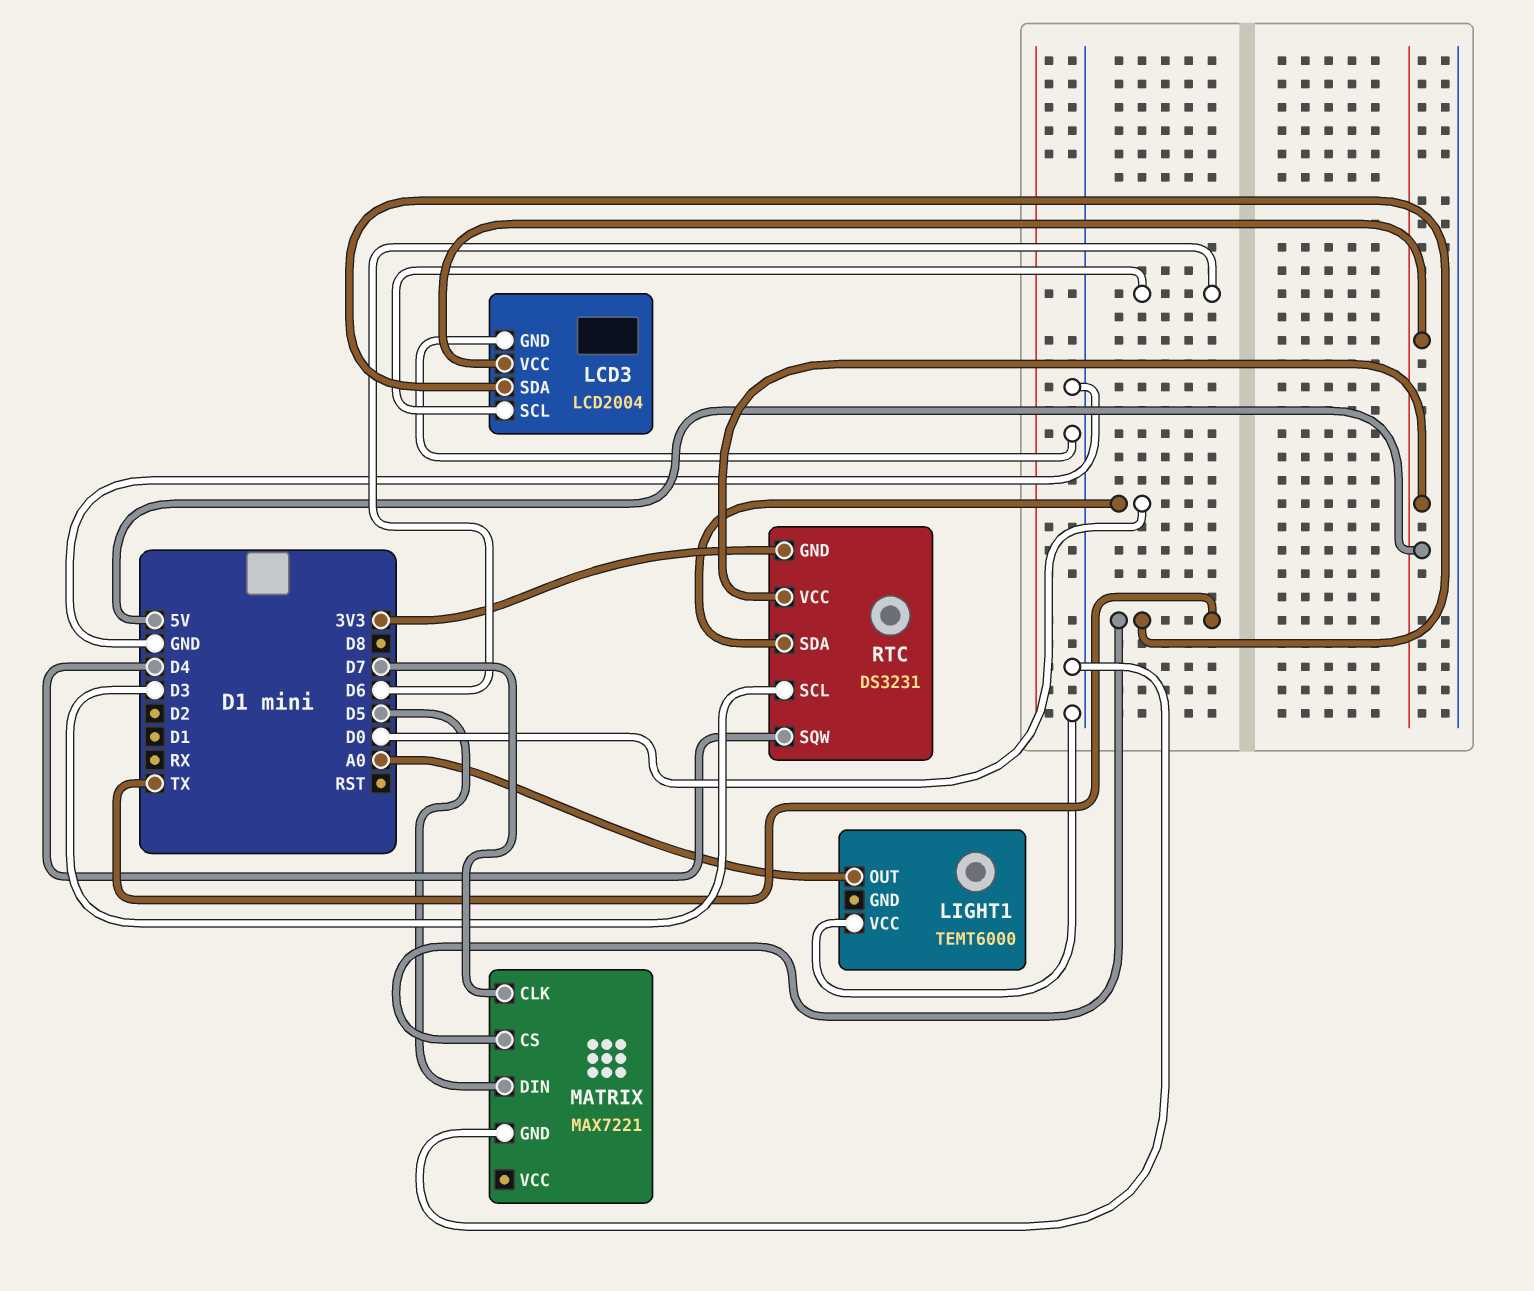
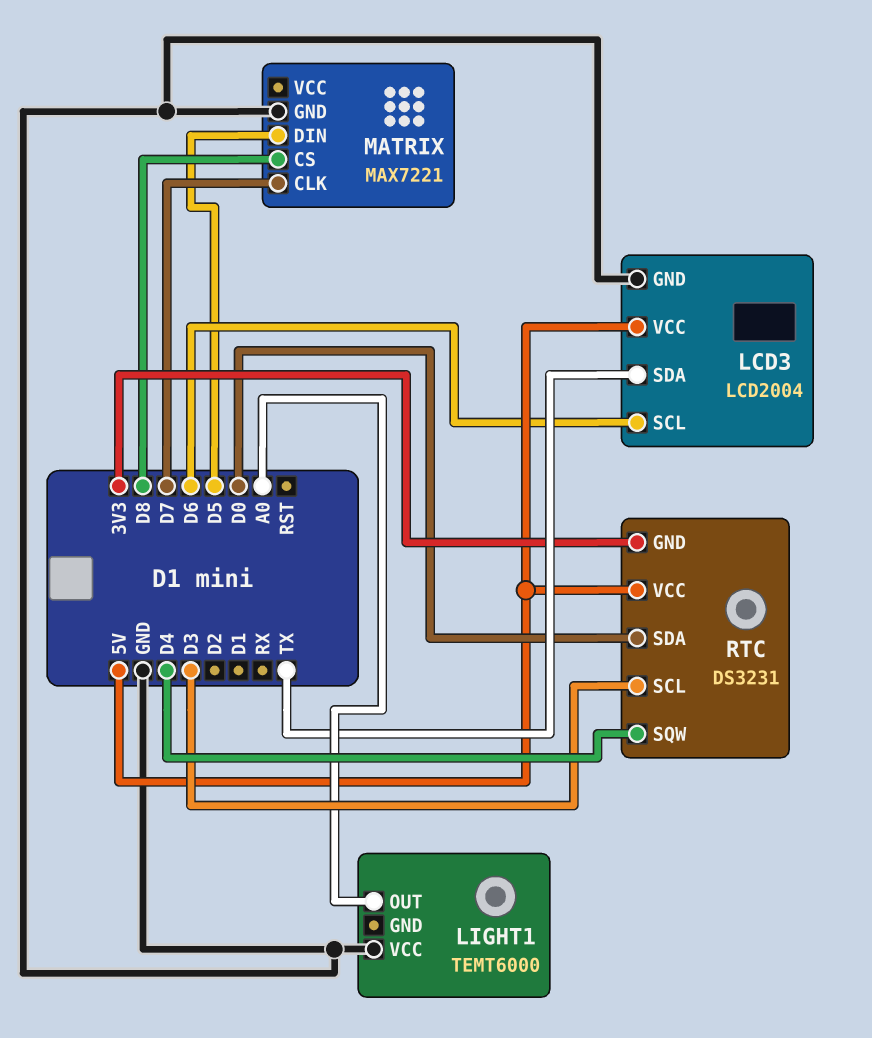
MATRIX pin CS: TX -> D8

